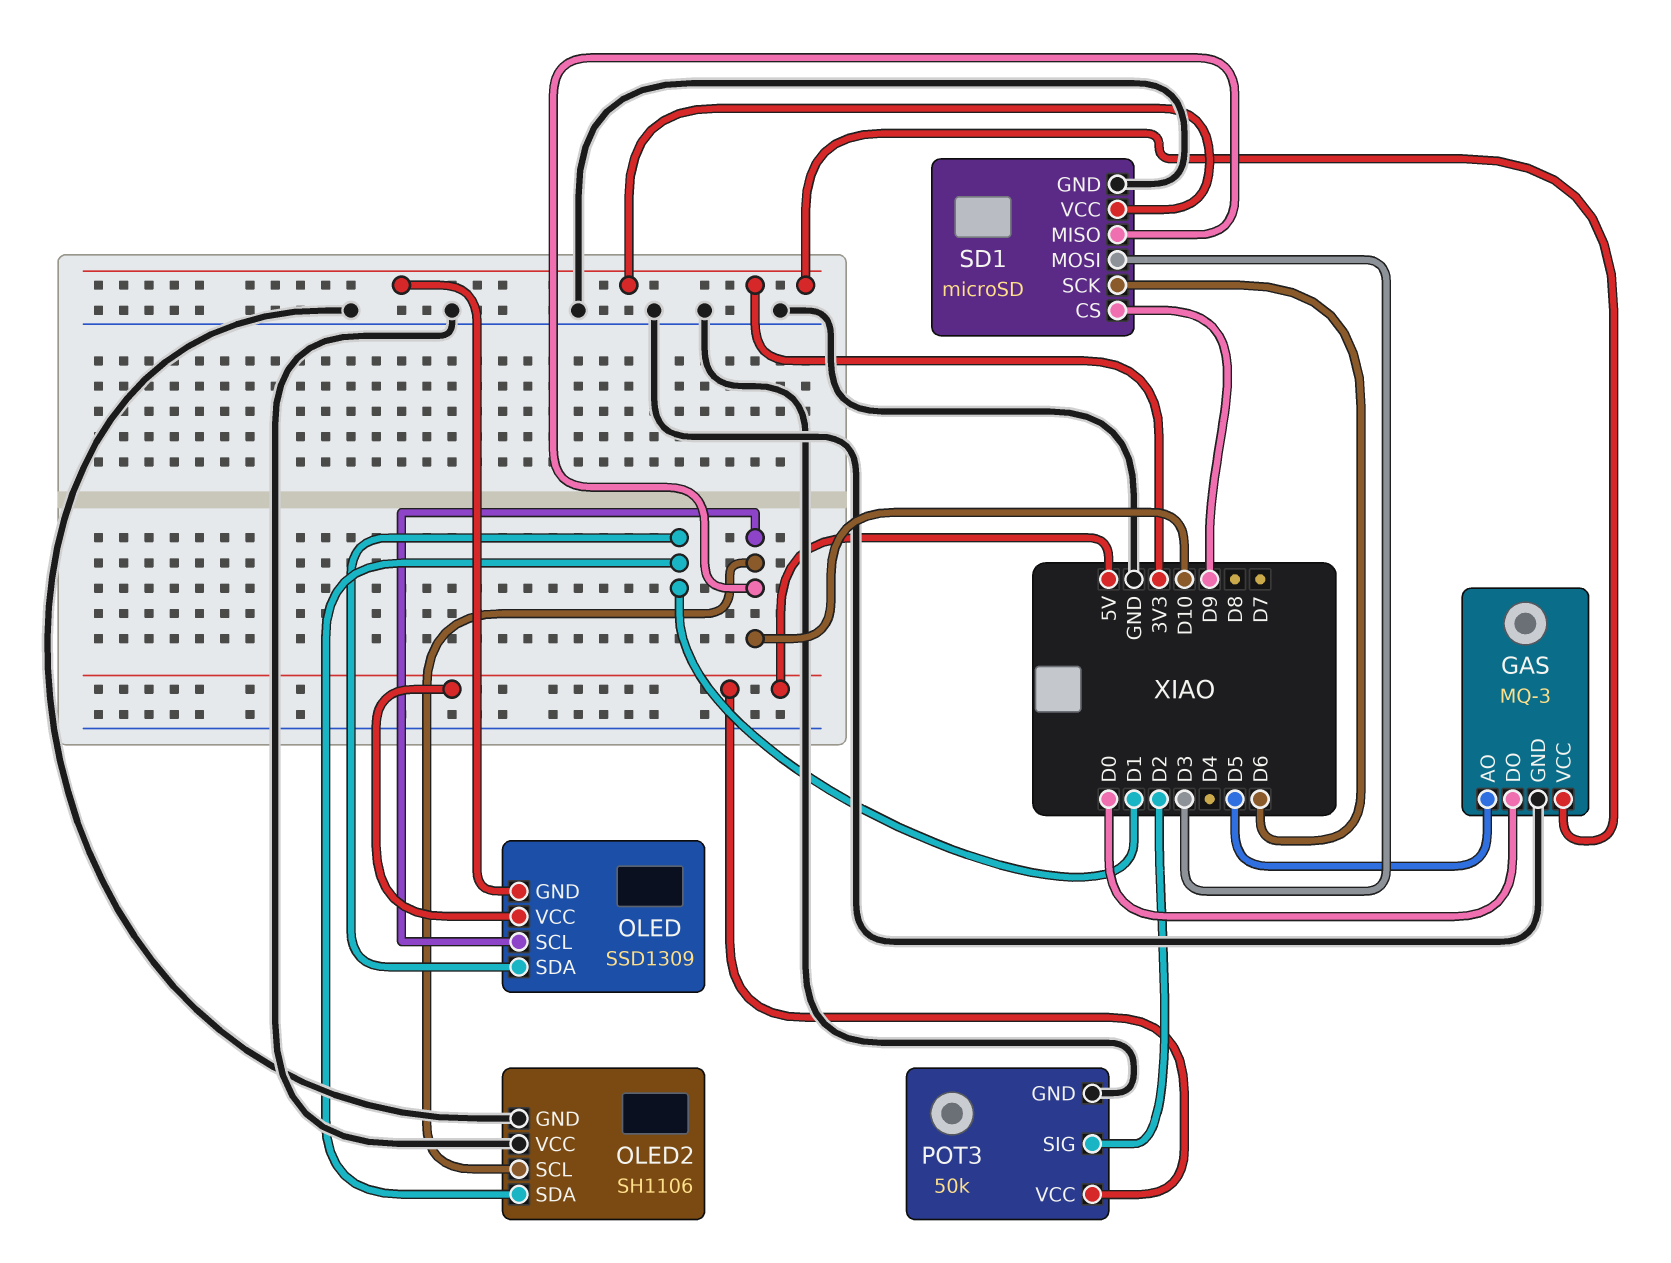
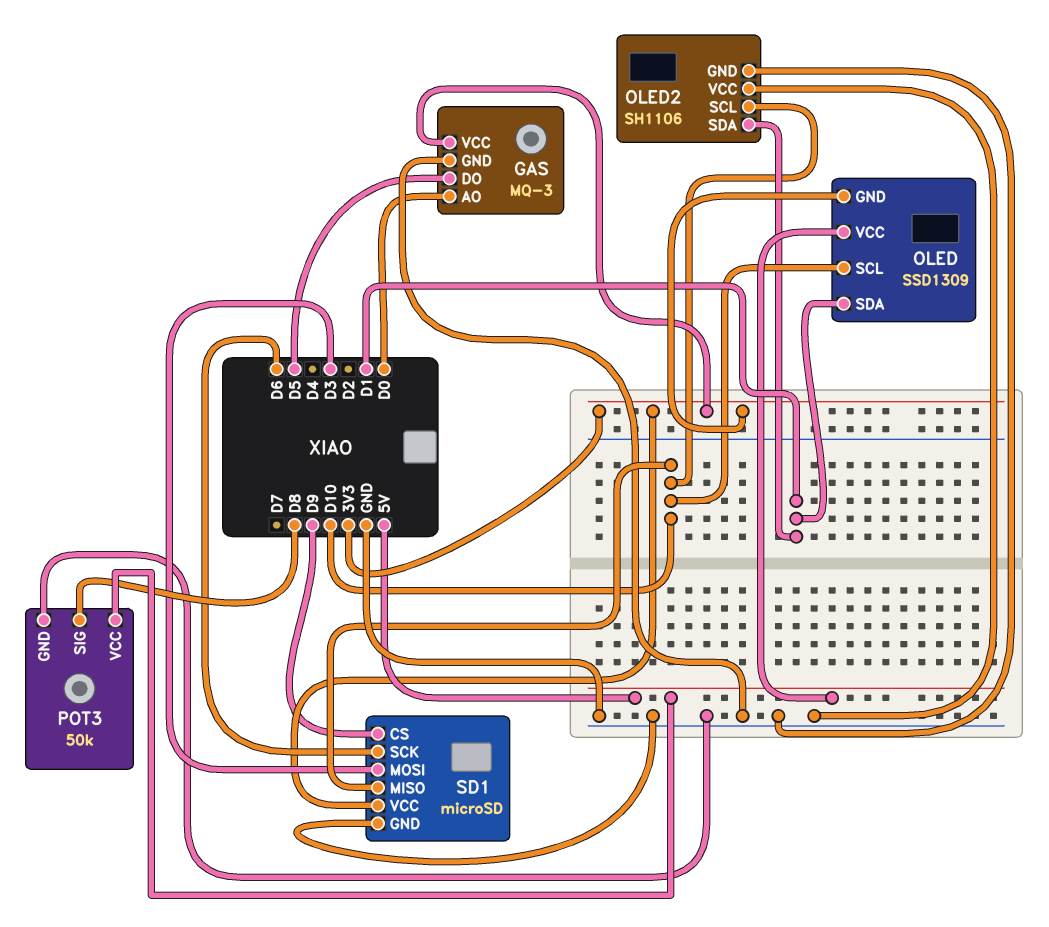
GAS pin AO: D5 -> D0
GAS pin DO: D0 -> D5
POT3 pin SIG: D2 -> D8

